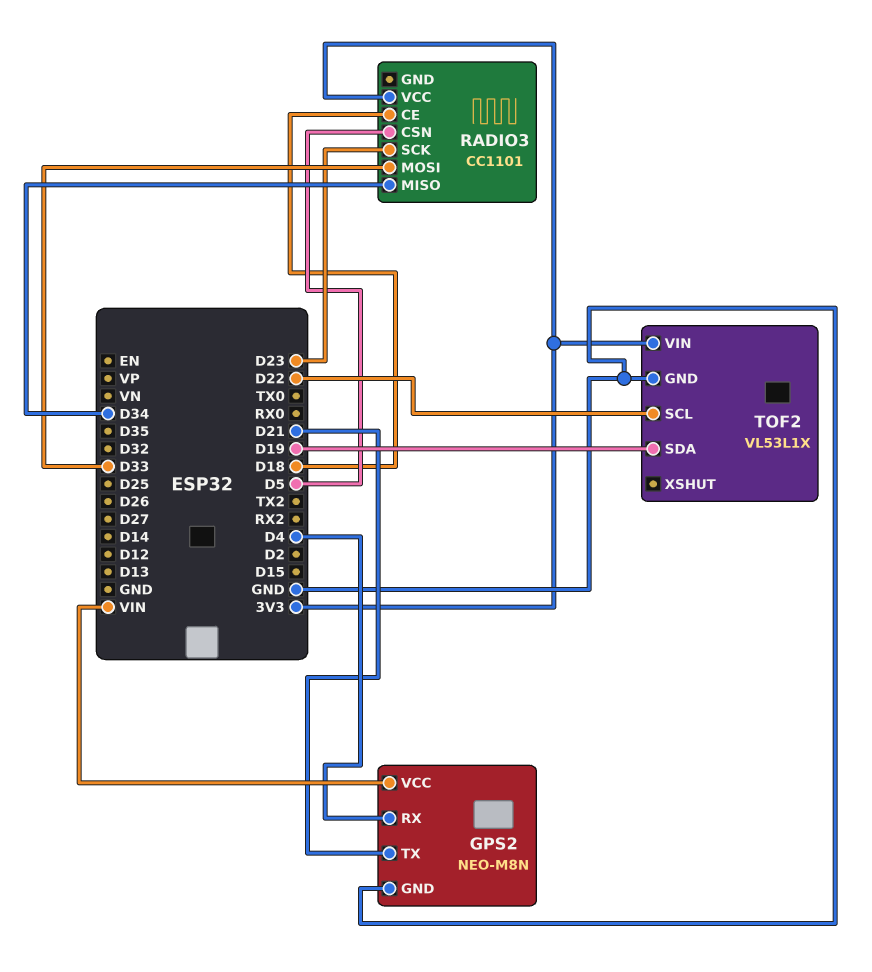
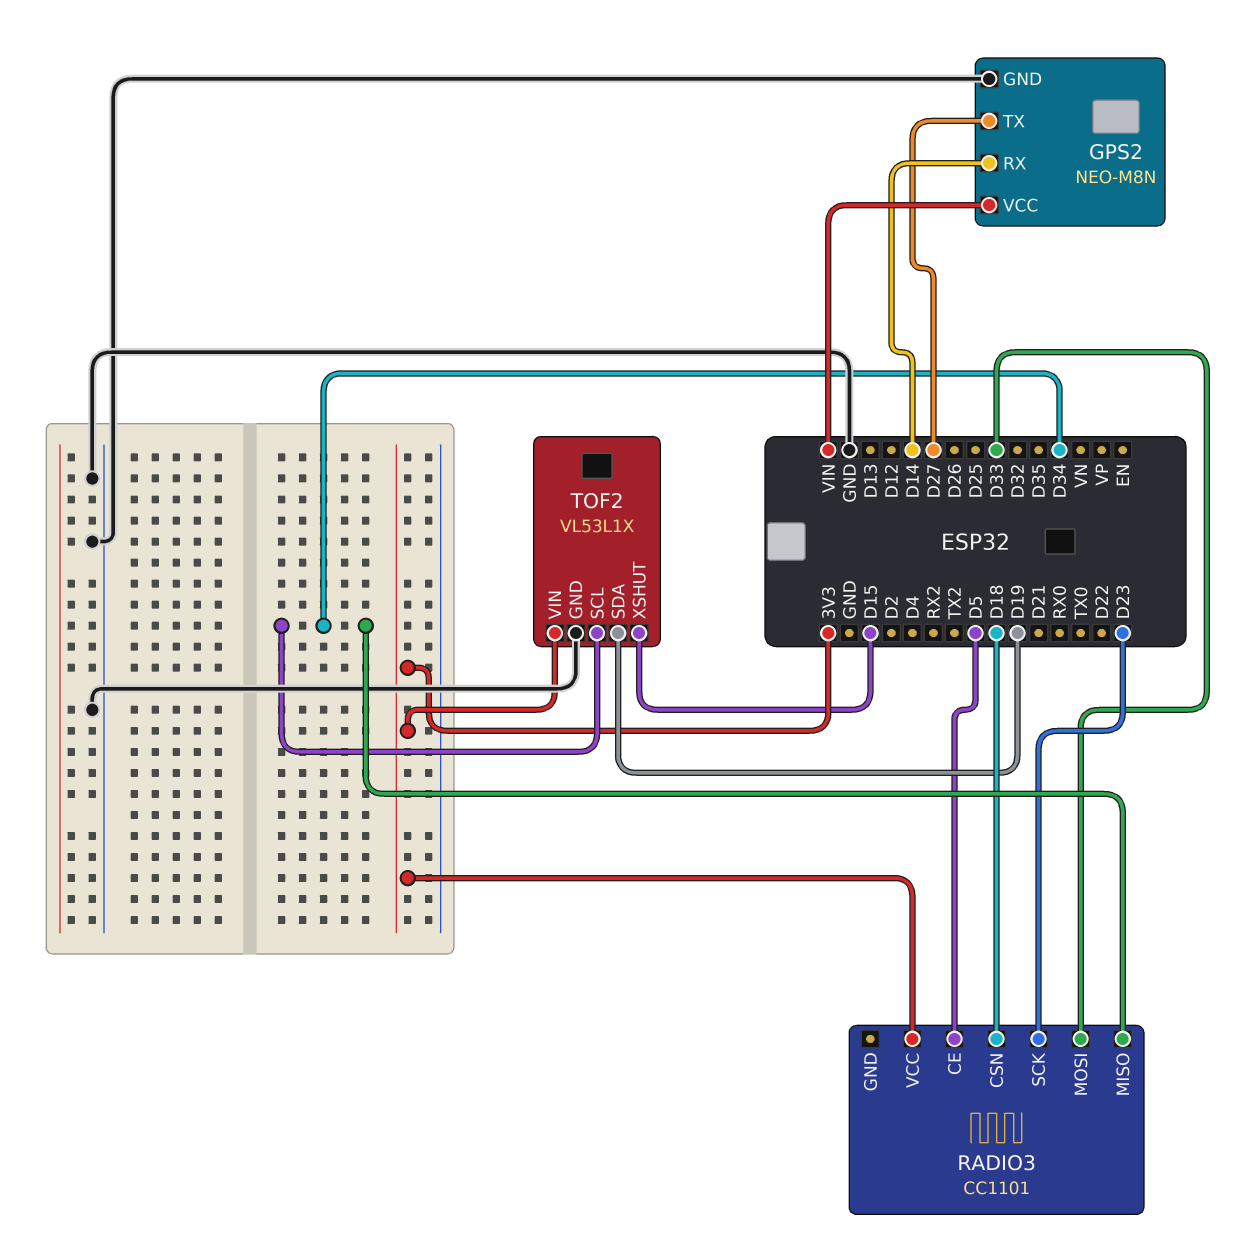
GPS2 pin RX: D4 -> D14
GPS2 pin TX: D21 -> D27
RADIO3 pin CE: D18 -> D5
RADIO3 pin CSN: D5 -> D18
TOF2 pin SCL: D22 -> D34
TOF2 pin XSHUT: none -> D15

